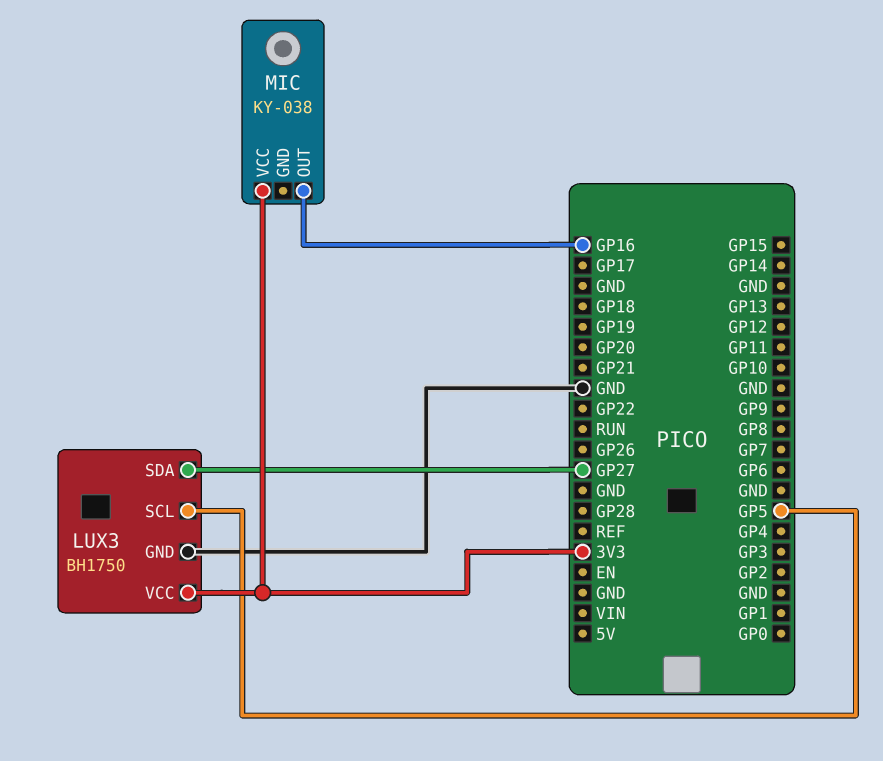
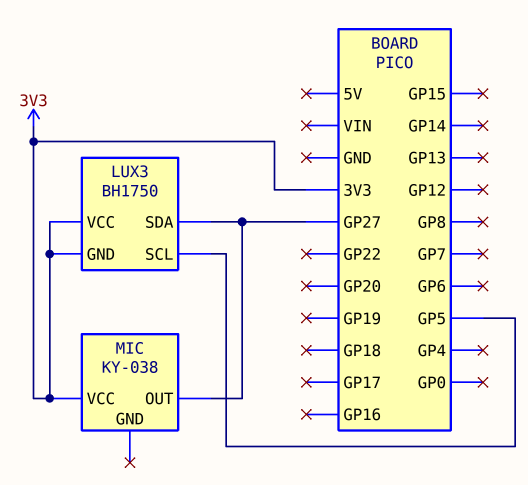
LUX3 pin GND: GND -> 3V3
MIC pin OUT: GP16 -> GP27

